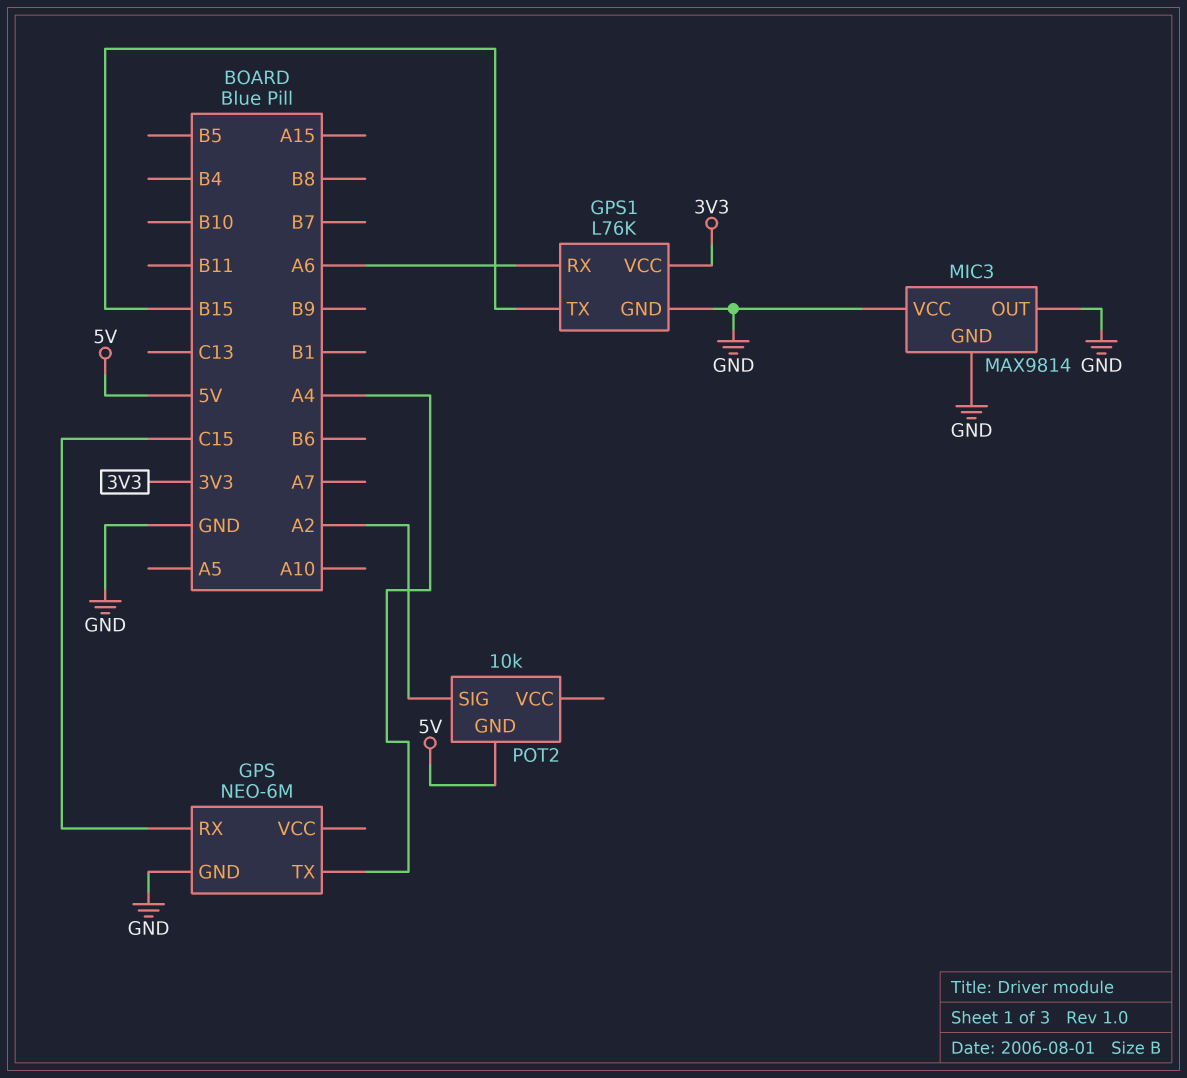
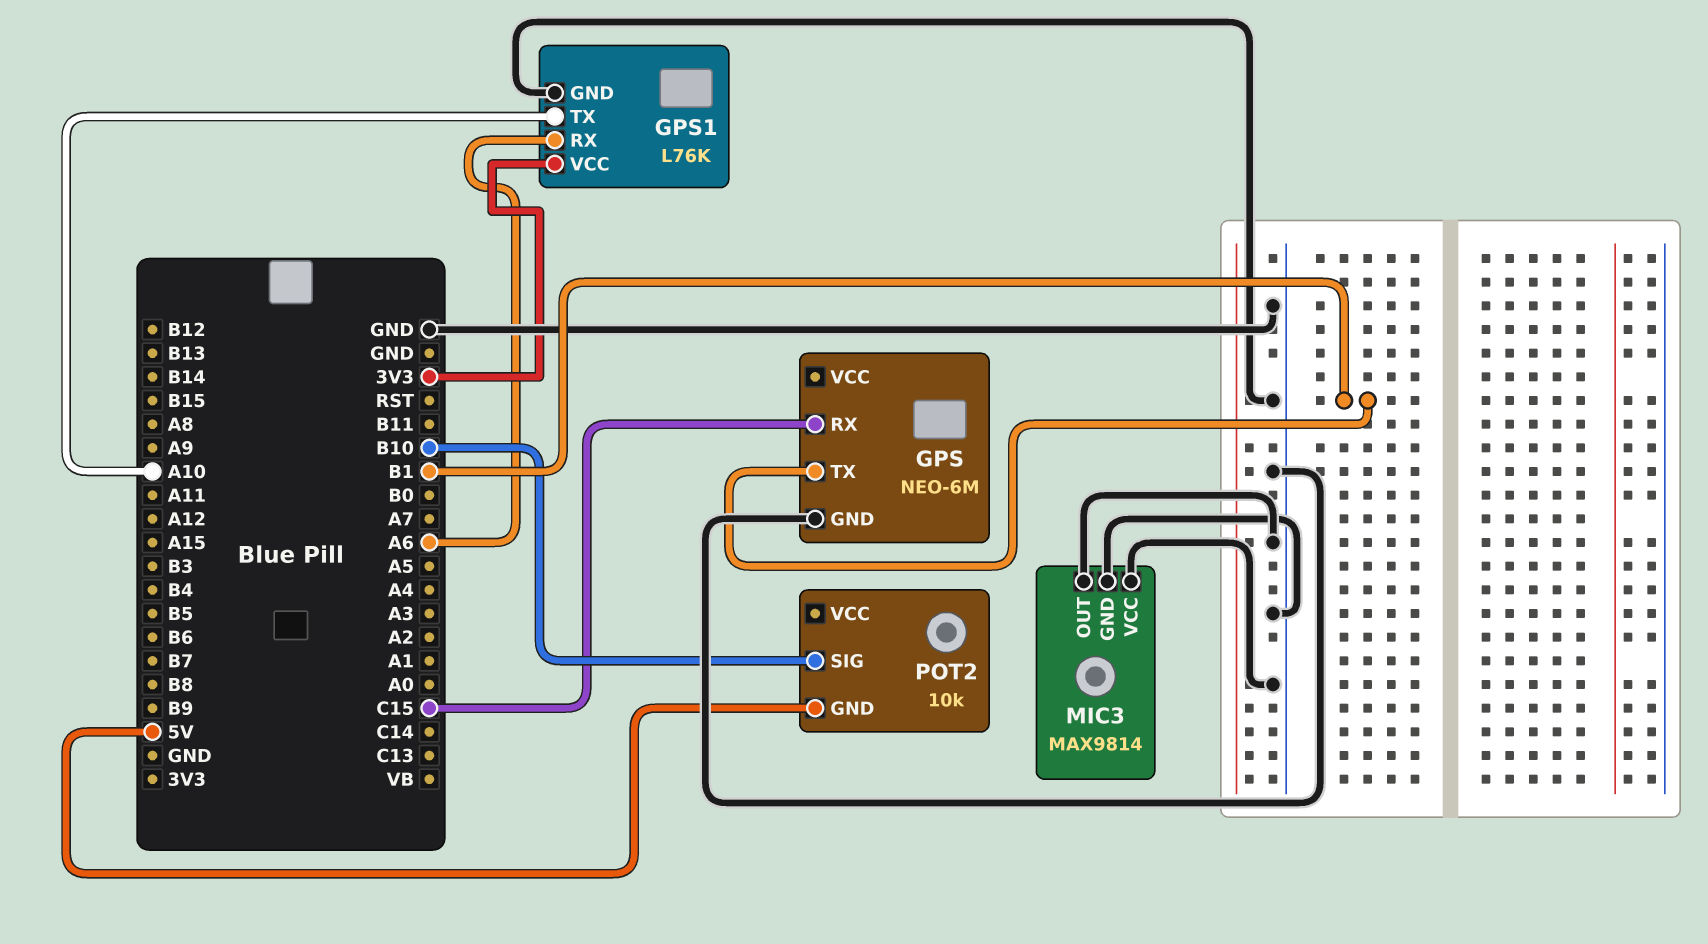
GPS pin TX: A4 -> B1
GPS1 pin TX: B15 -> A10
POT2 pin SIG: A2 -> B10

